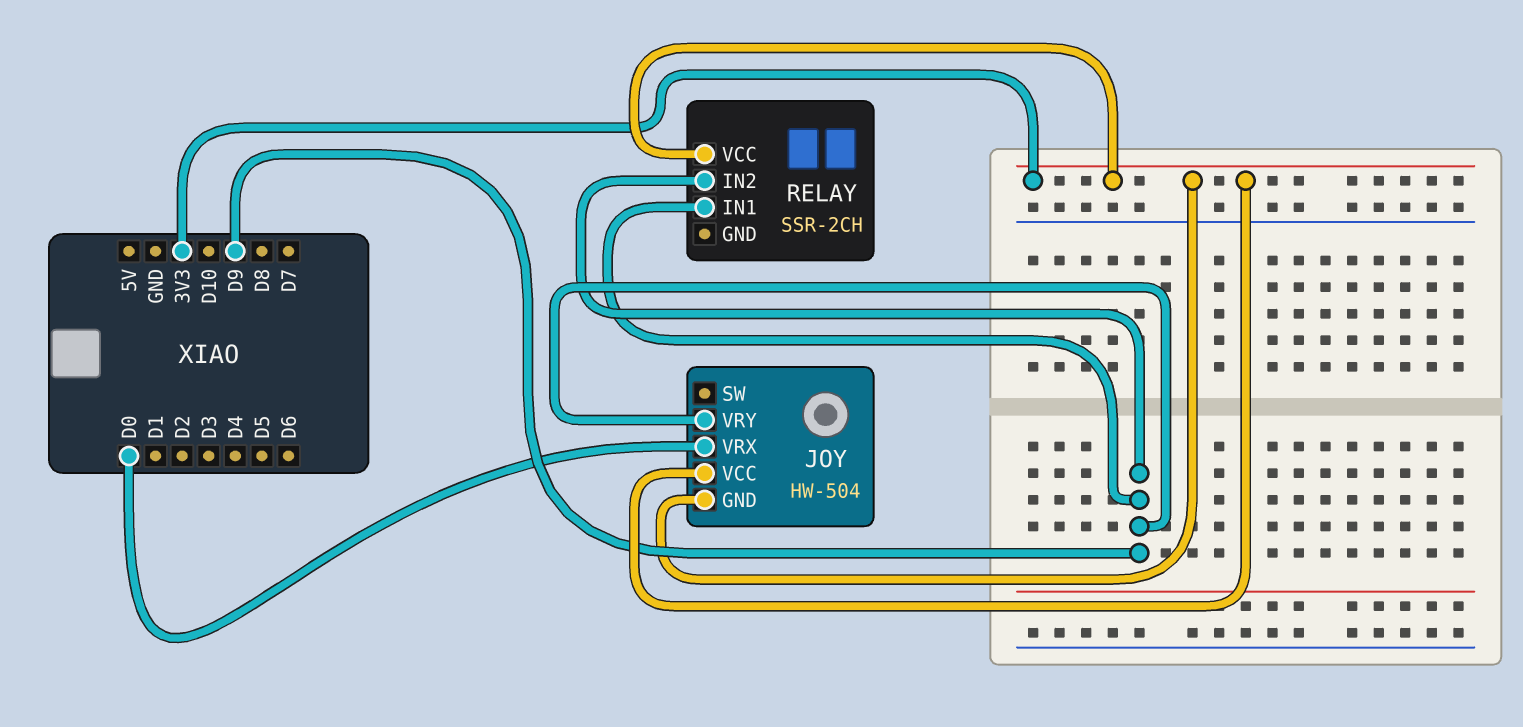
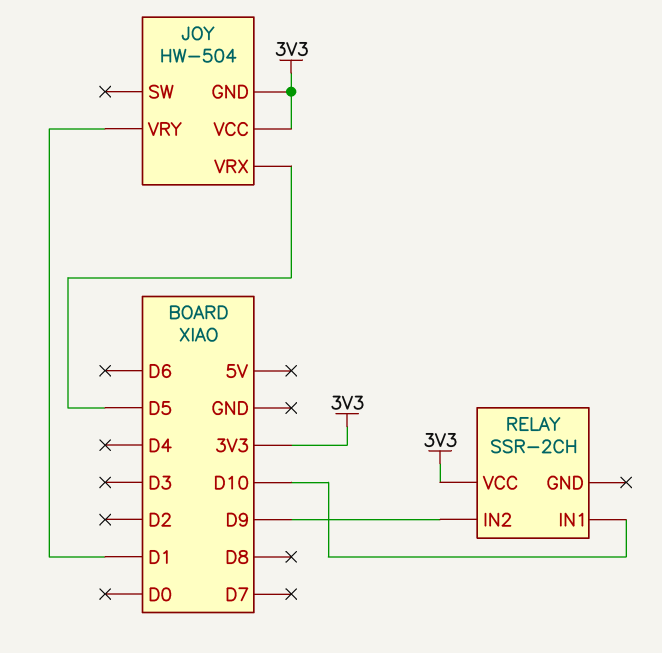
JOY pin VRX: D0 -> D5
JOY pin VRY: D9 -> D1
RELAY pin IN1: D9 -> D10

